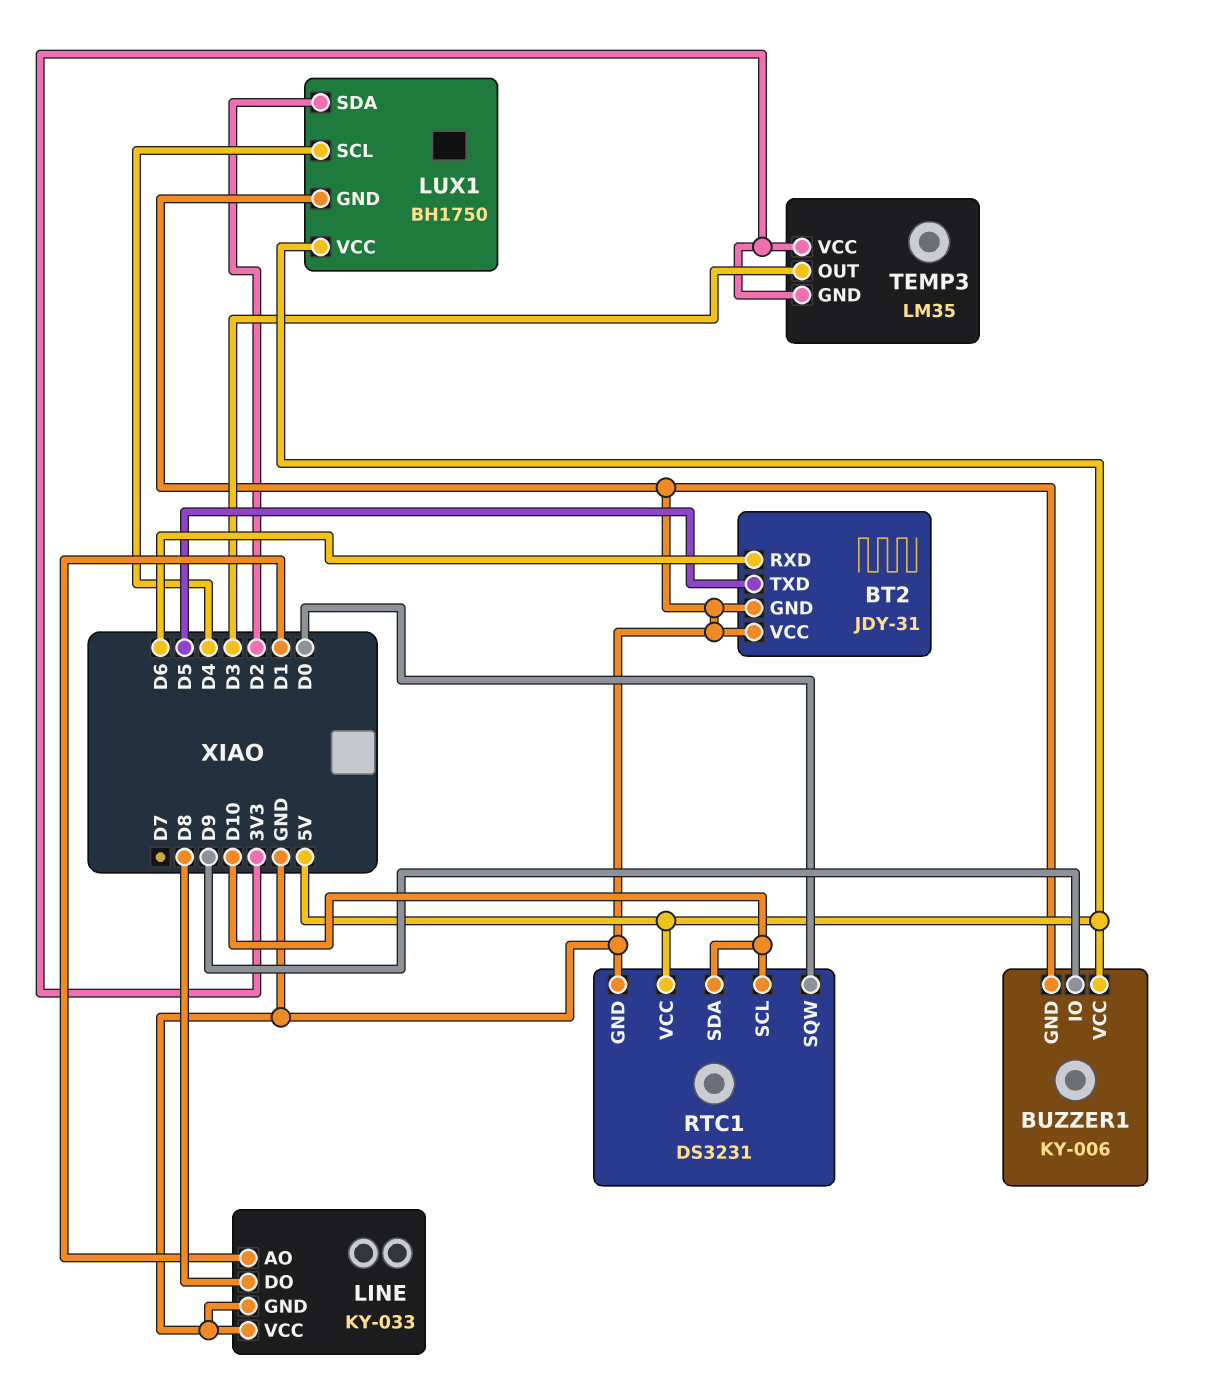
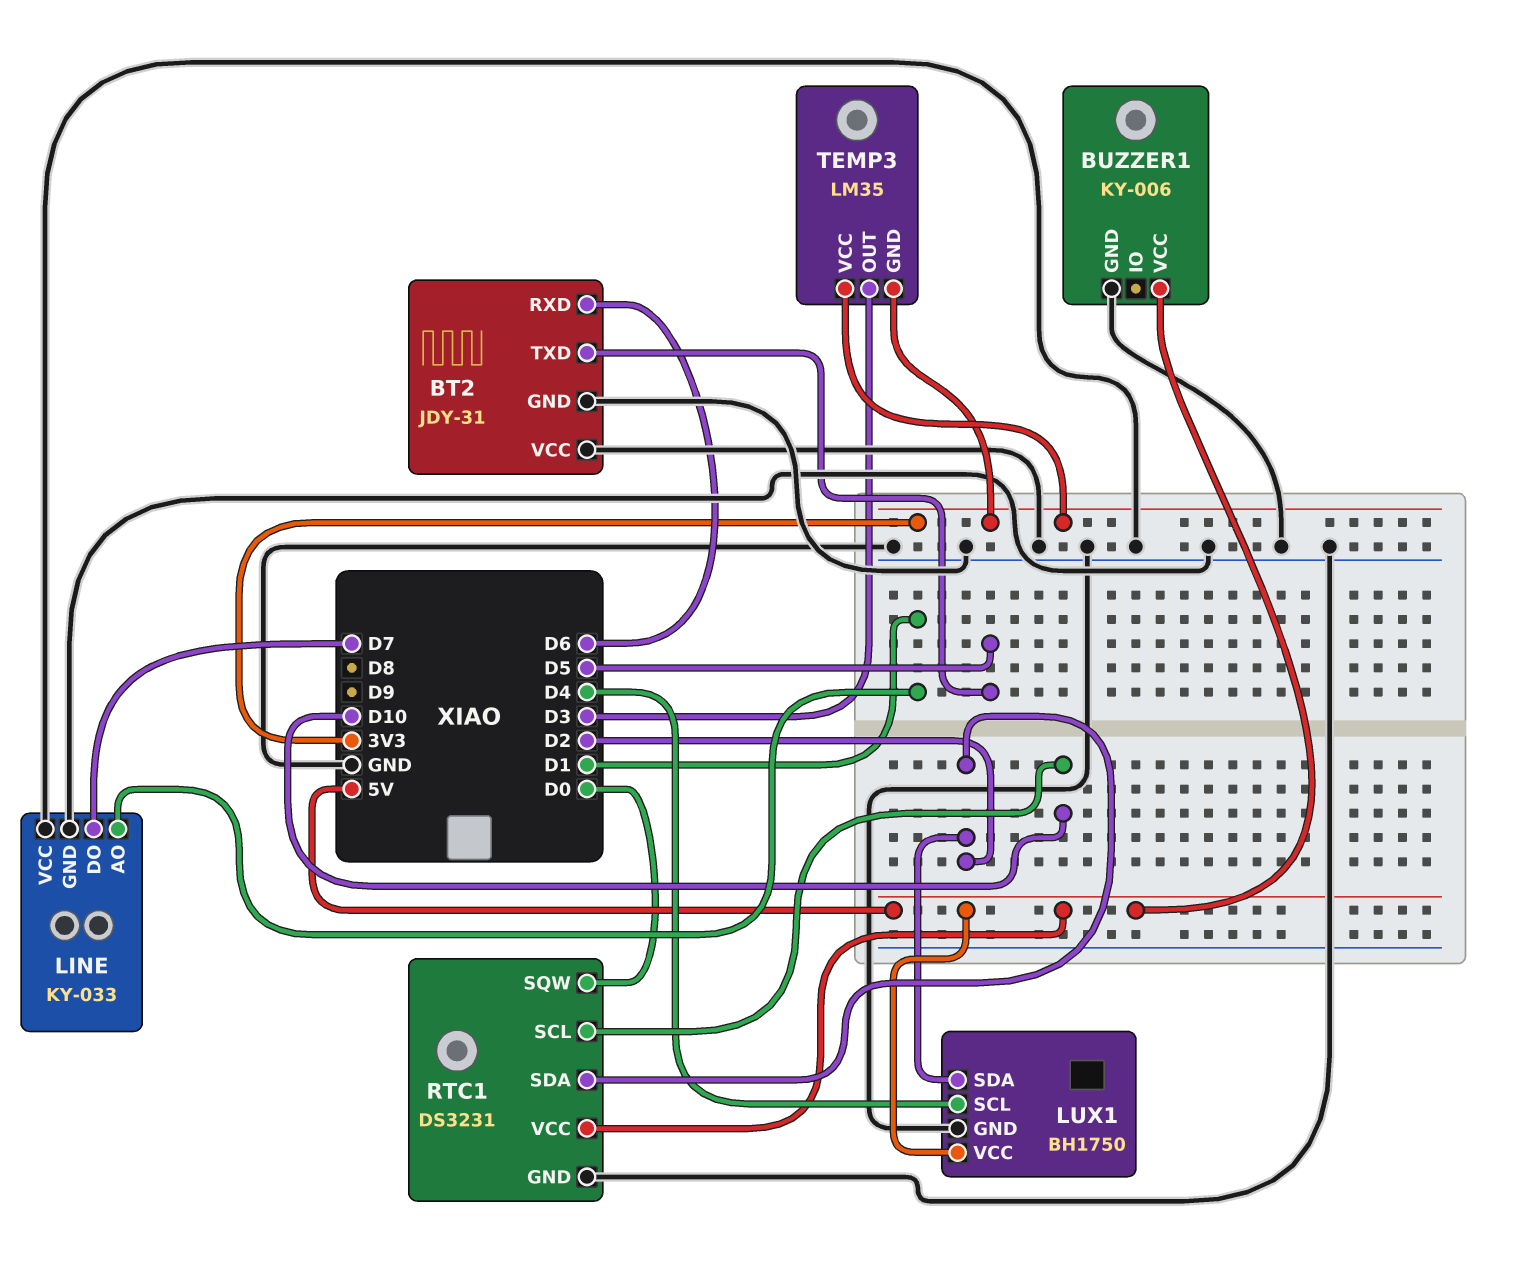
BUZZER1 pin IO: D9 -> none
LINE pin DO: D8 -> D7
RTC1 pin SDA: D10 -> D2

